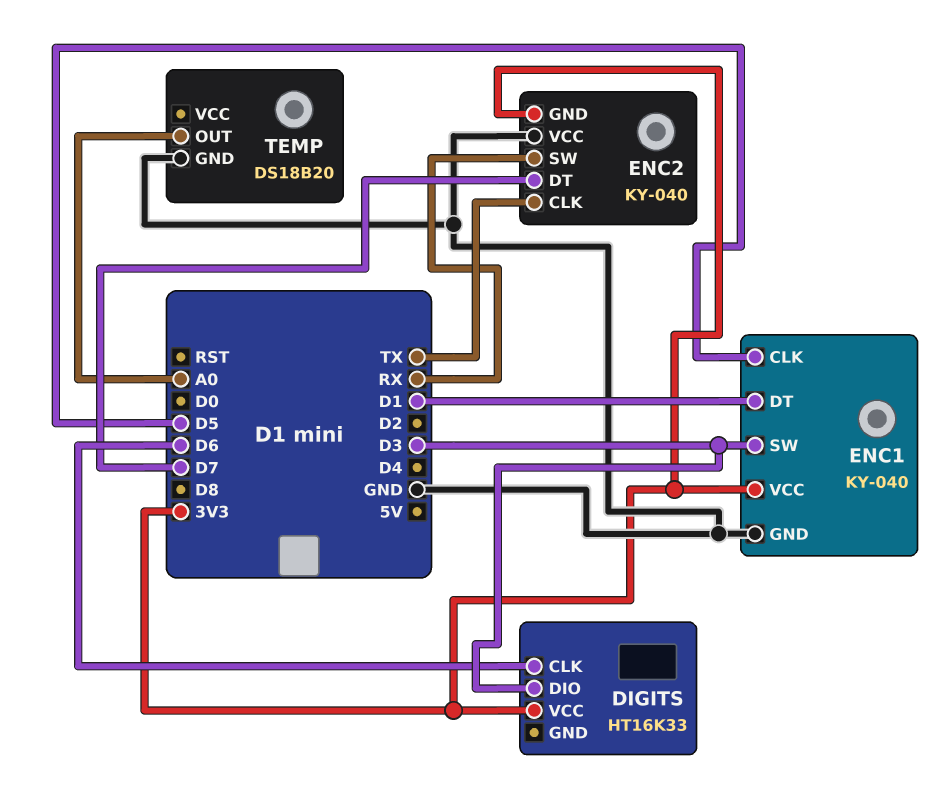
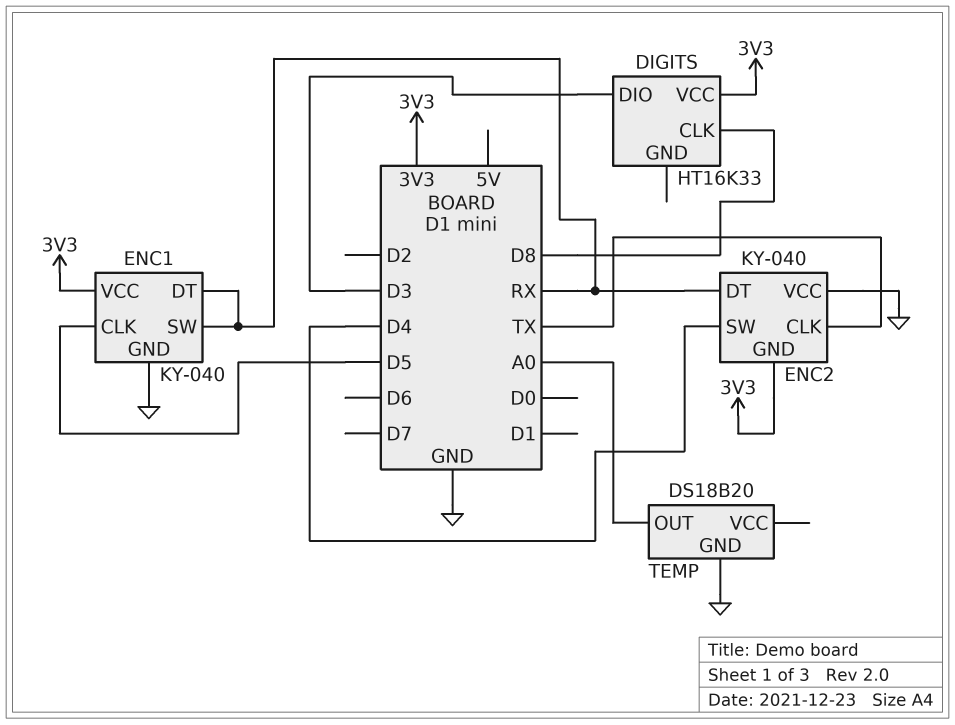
DIGITS pin CLK: D6 -> D8
ENC1 pin DT: D1 -> RX
ENC1 pin SW: D3 -> RX
ENC2 pin DT: D7 -> RX
ENC2 pin SW: RX -> D4

